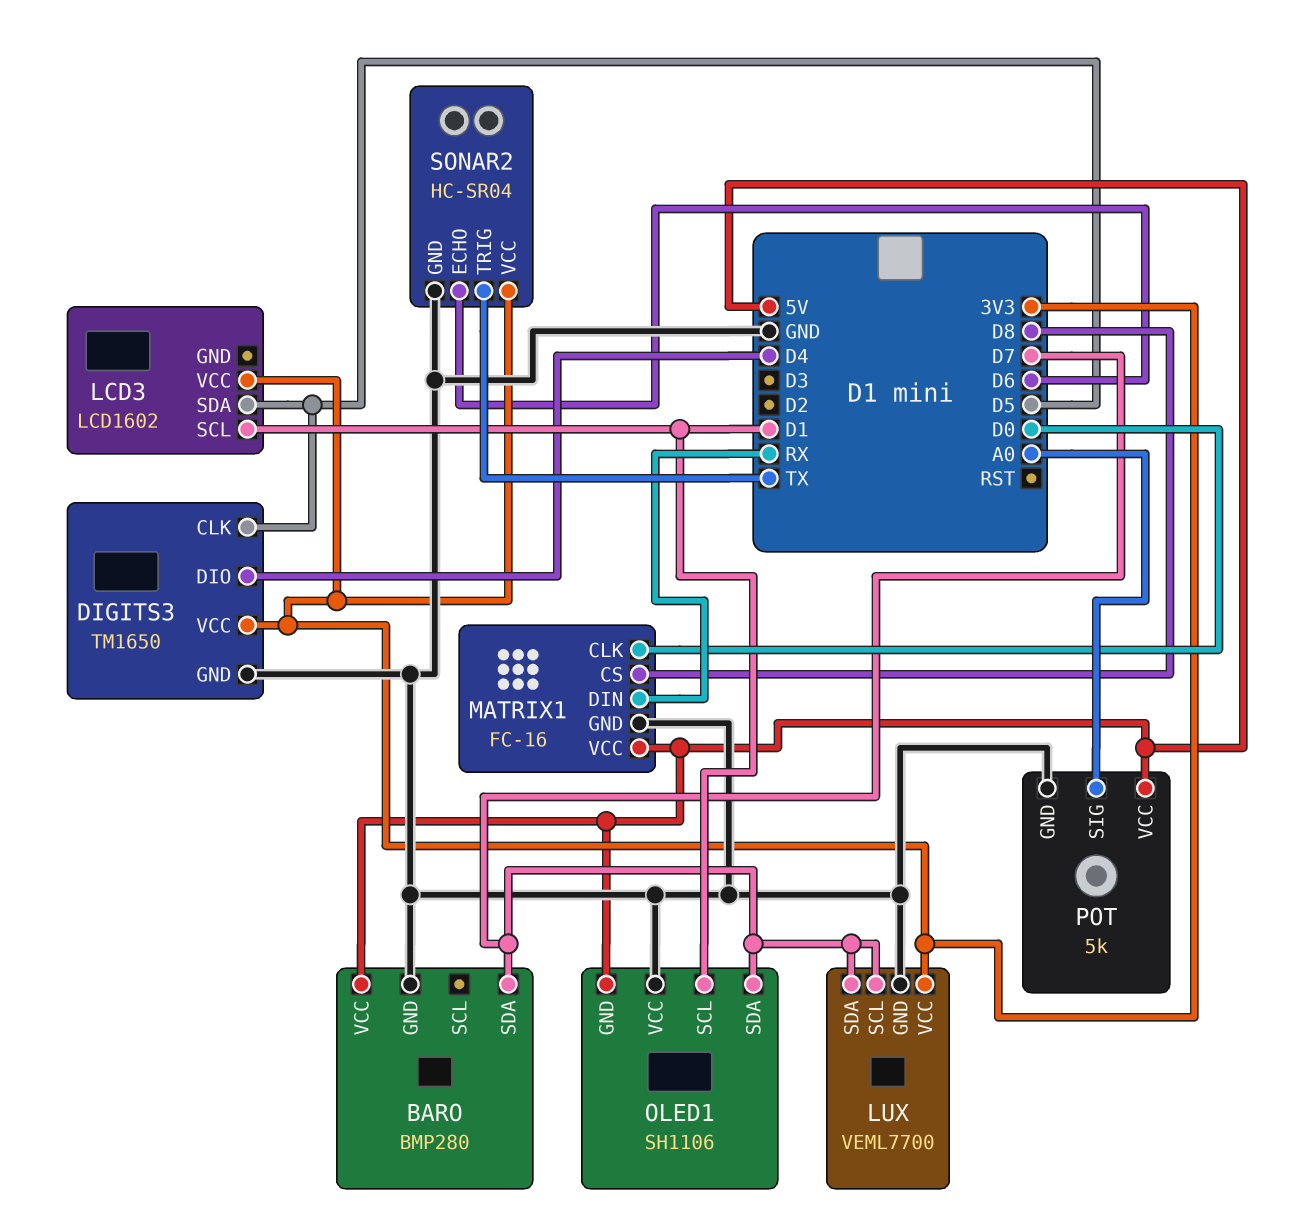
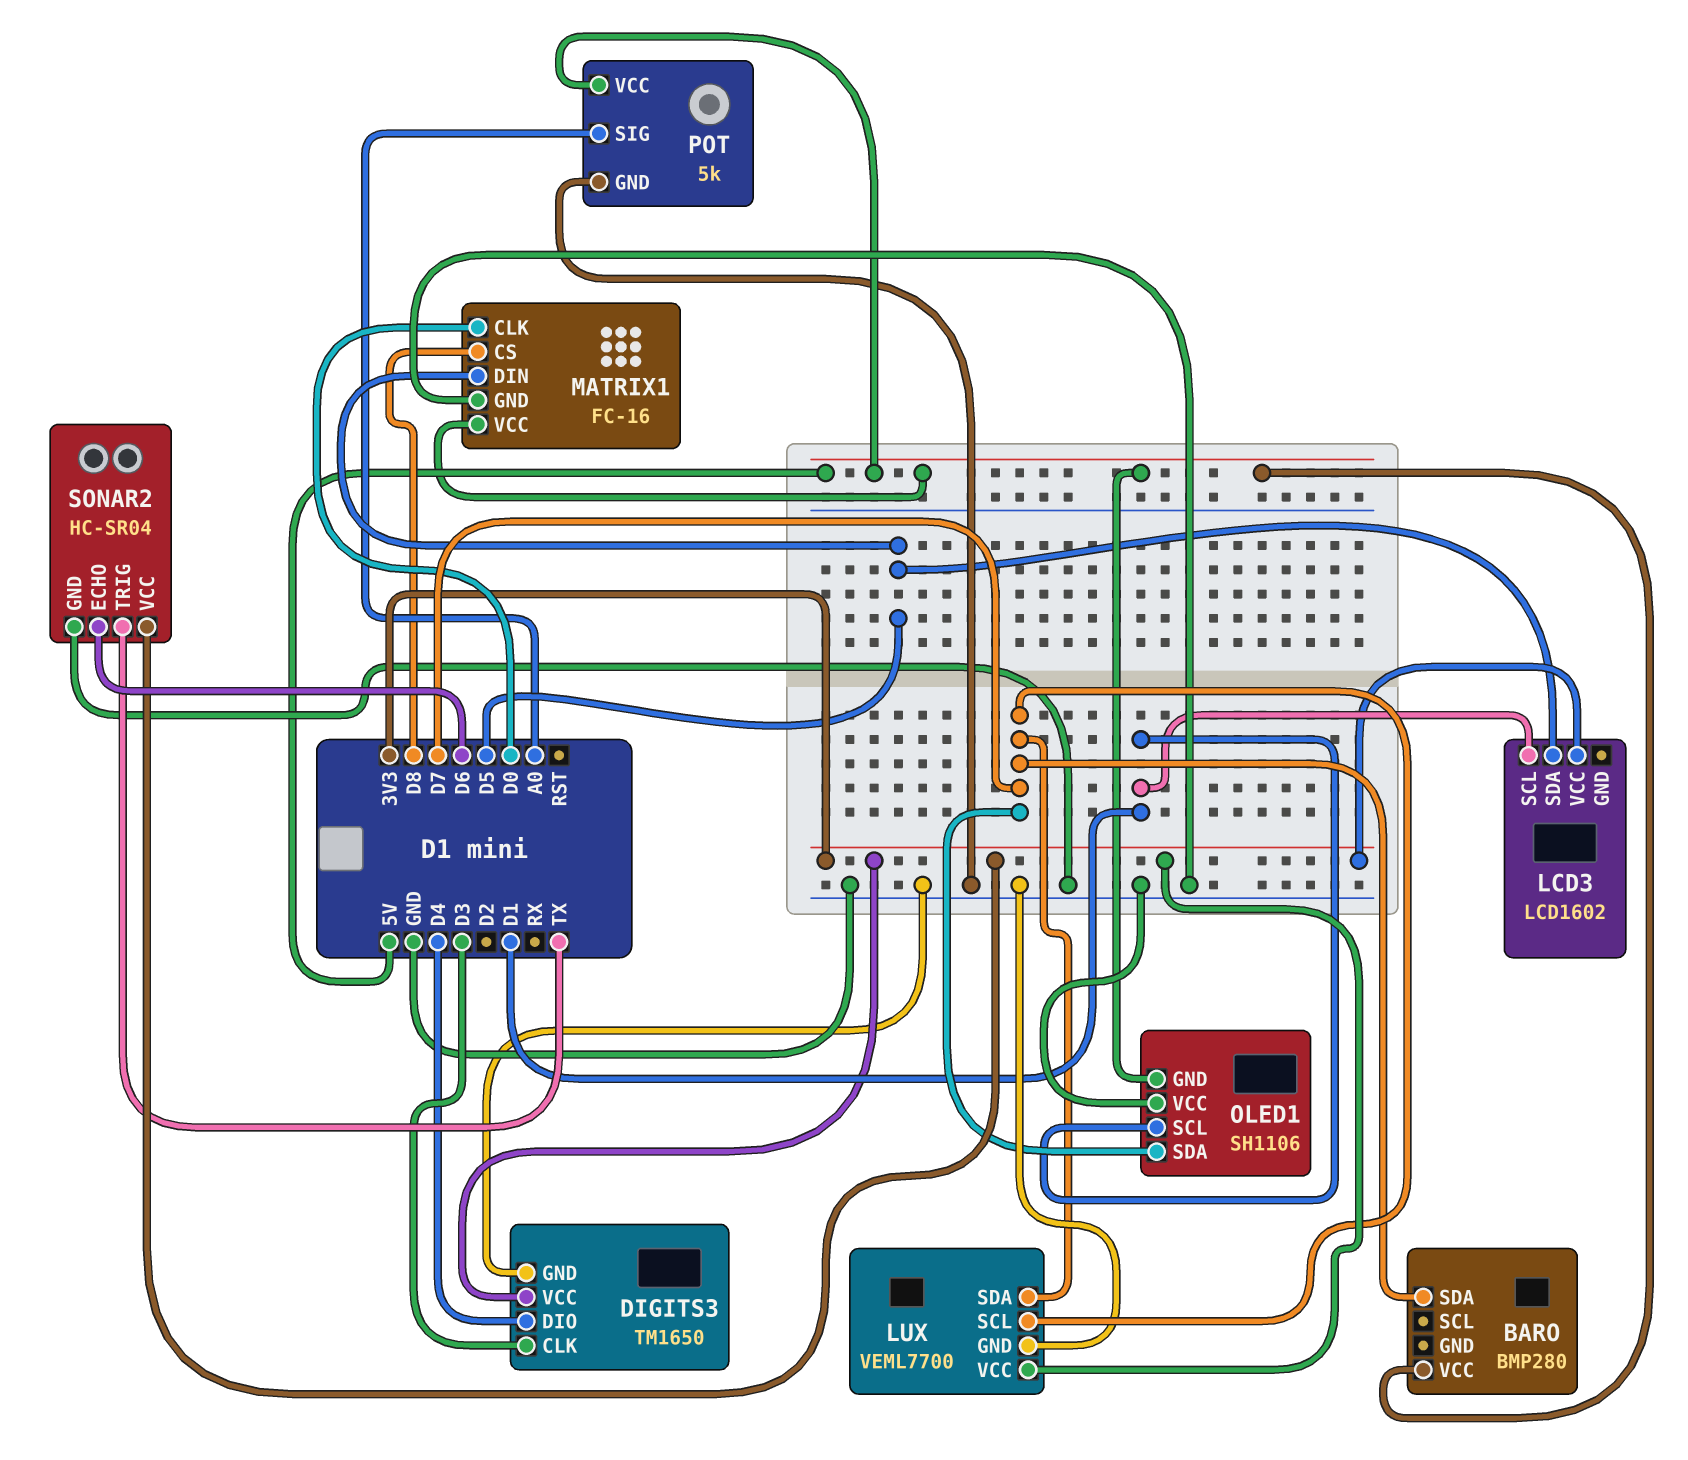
BARO pin GND: GND -> none
DIGITS3 pin CLK: D5 -> D3
MATRIX1 pin DIN: RX -> D5

